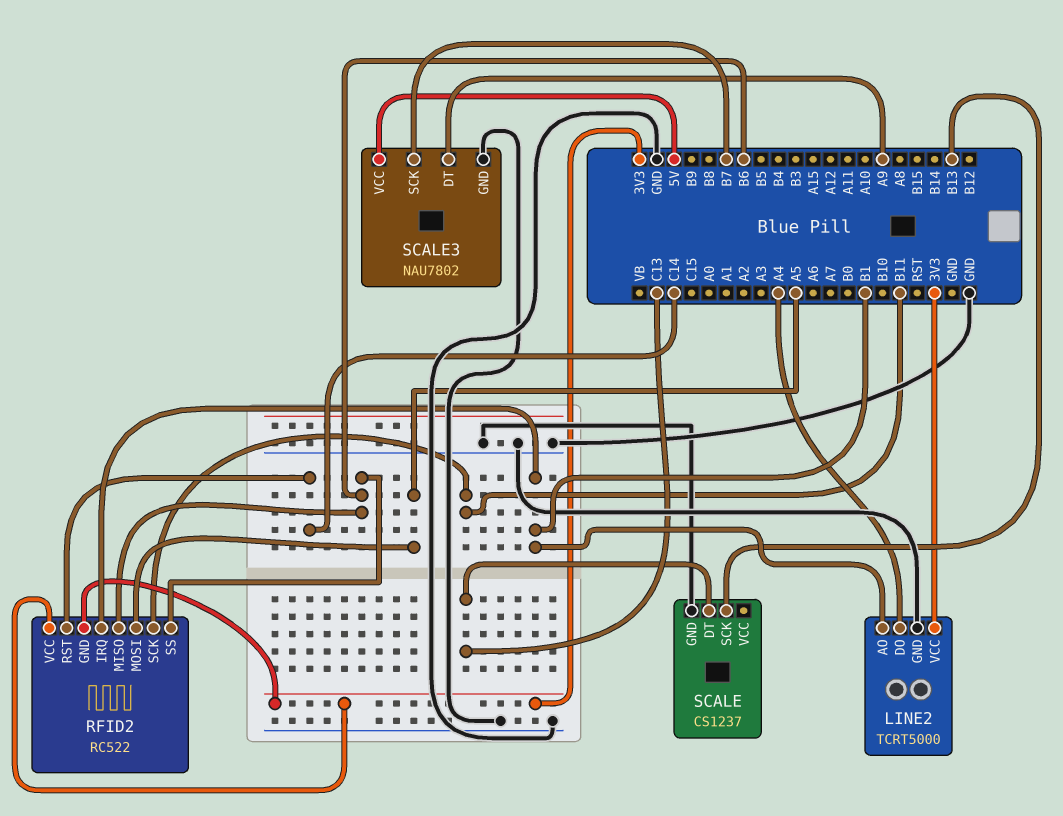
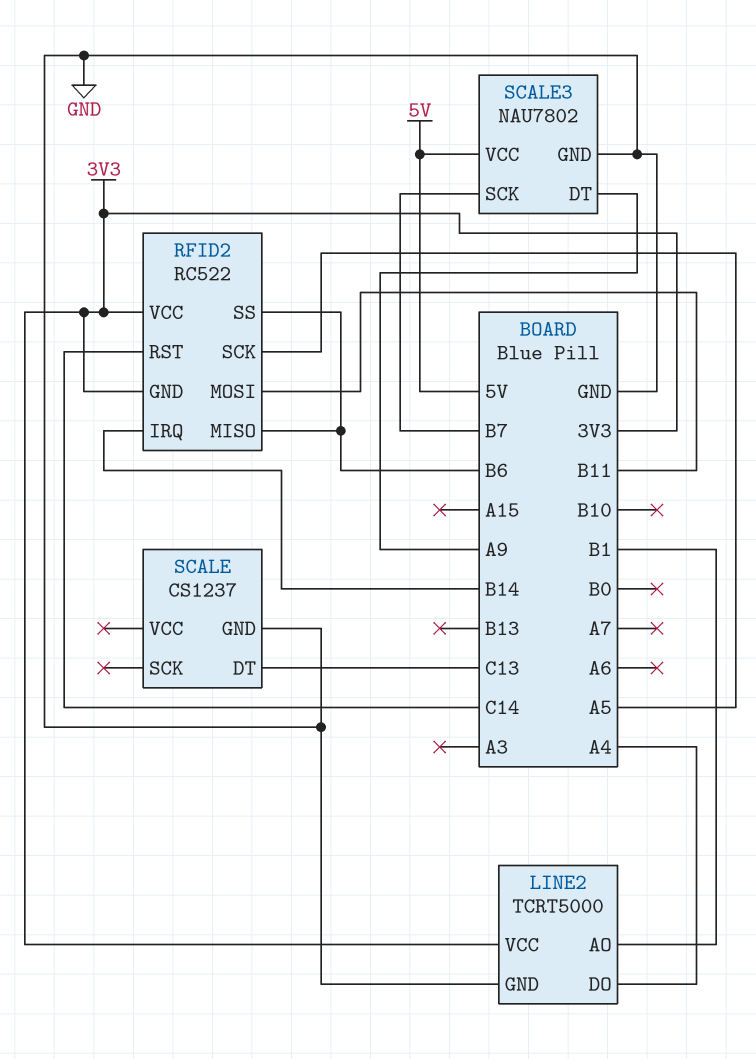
RFID2 pin IRQ: B1 -> B14
RFID2 pin MOSI: A5 -> B11
RFID2 pin SCK: B11 -> A5
SCALE pin SCK: B13 -> none

